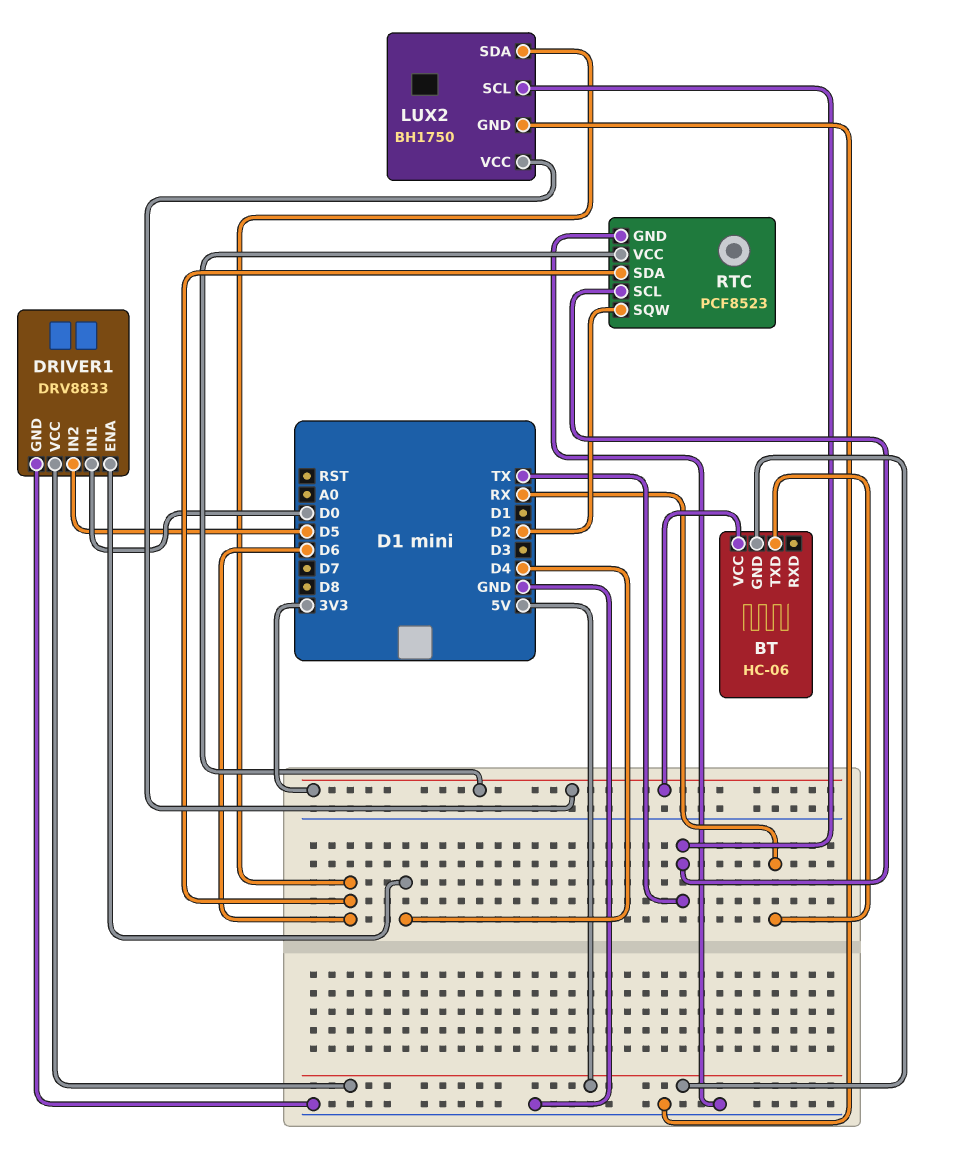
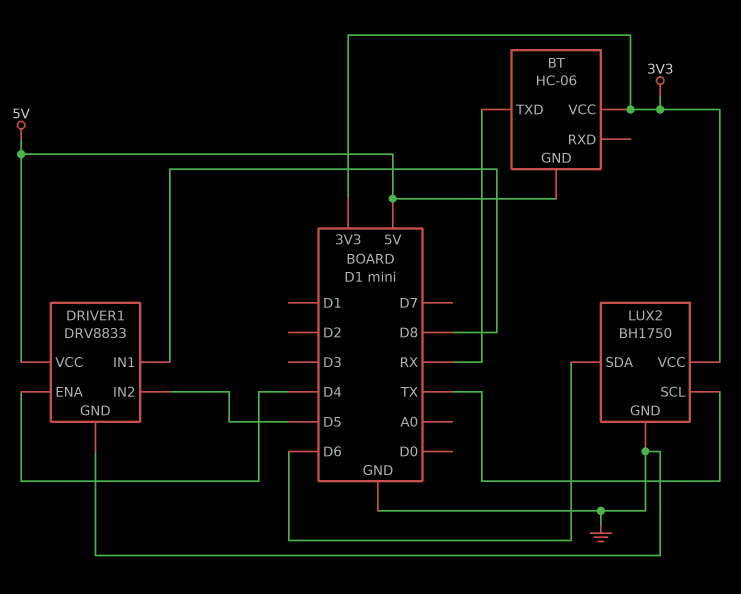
DRIVER1 pin IN1: D0 -> D8
RTC: PCF8523 -> none
RTC pin GND: GND -> none
RTC pin SCL: TX -> none
RTC pin SDA: D6 -> none
RTC pin SQW: D2 -> none
RTC pin VCC: 3V3 -> none

